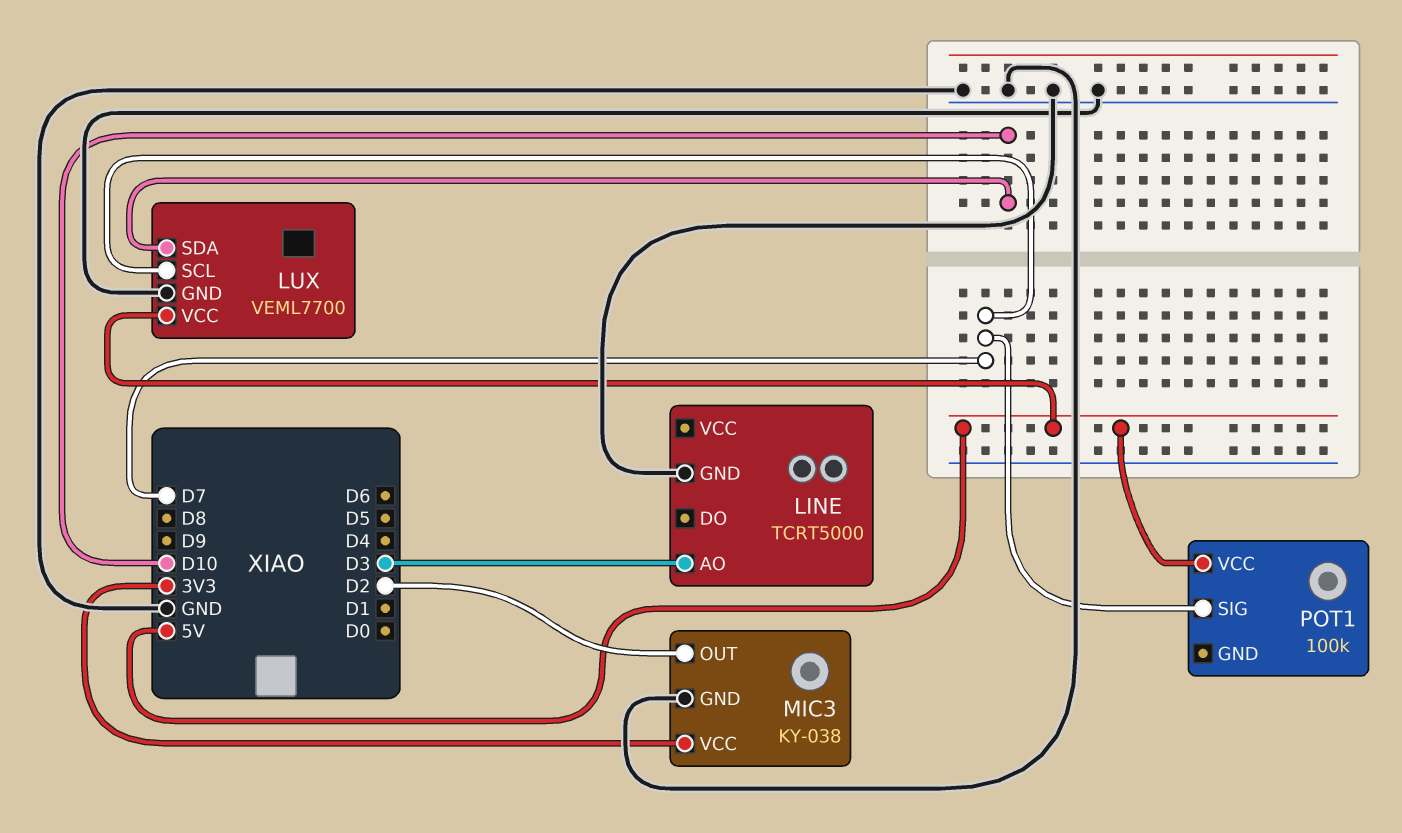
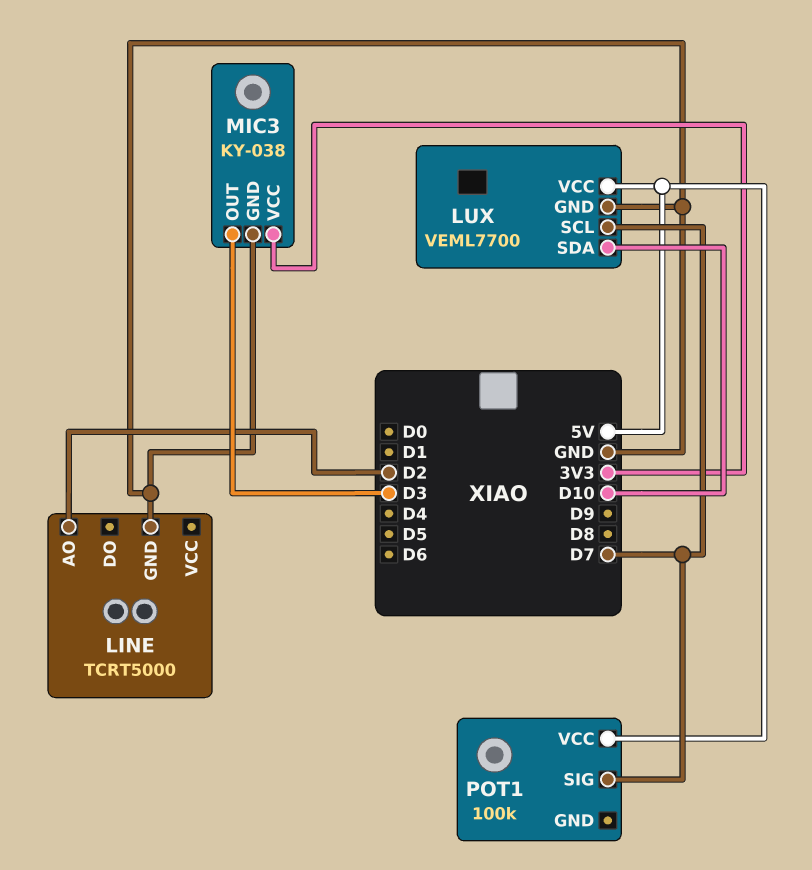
LINE pin AO: D3 -> D2
MIC3 pin OUT: D2 -> D3

